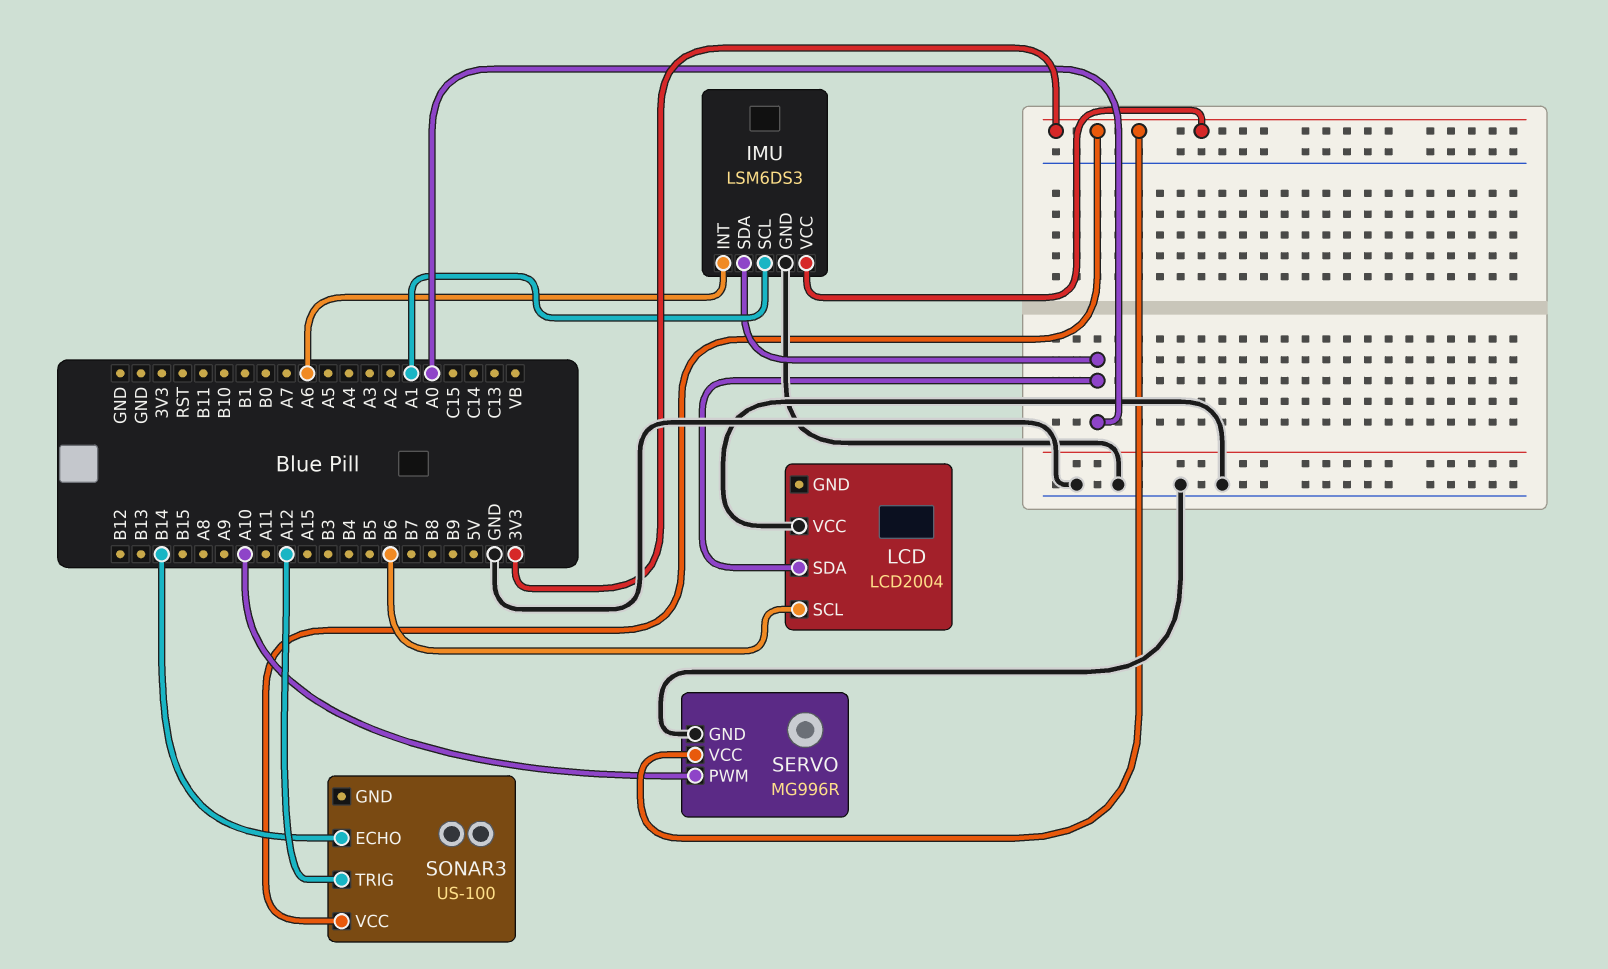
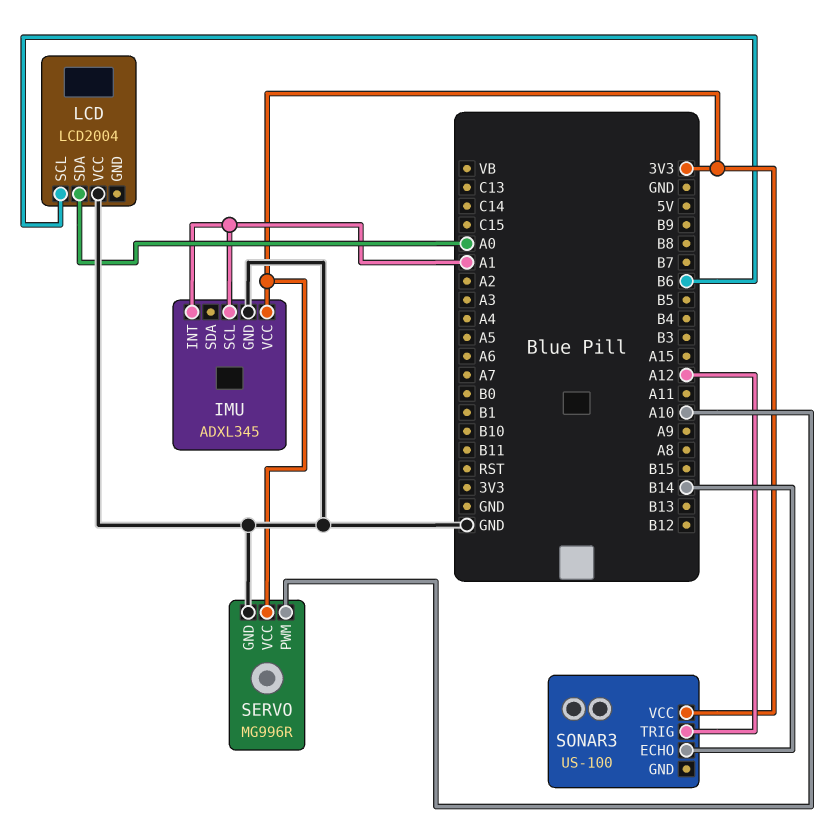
IMU: LSM6DS3 -> ADXL345
IMU pin INT: A6 -> A1
IMU pin SDA: A0 -> none

